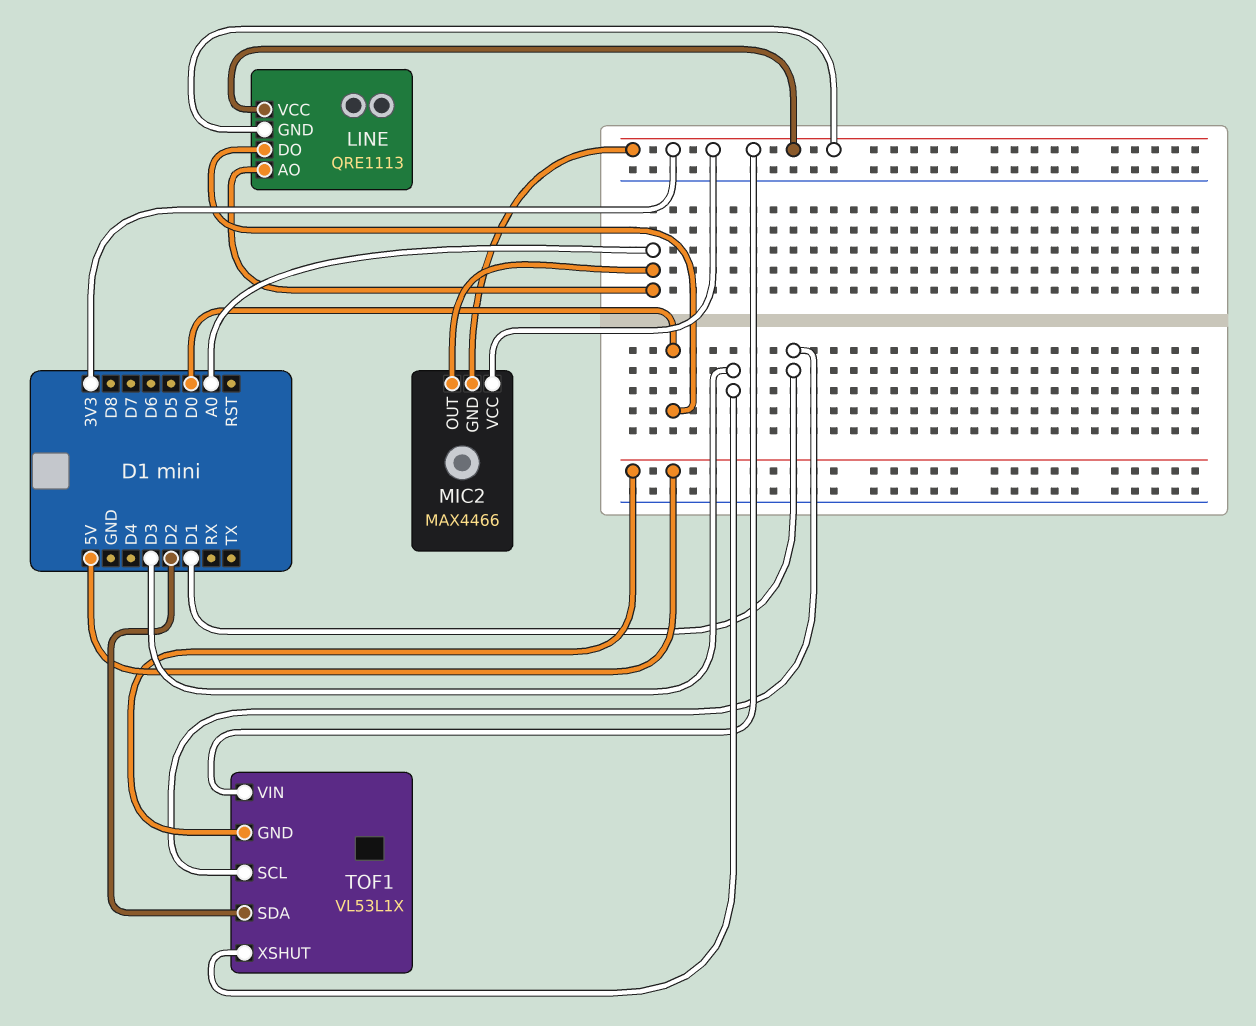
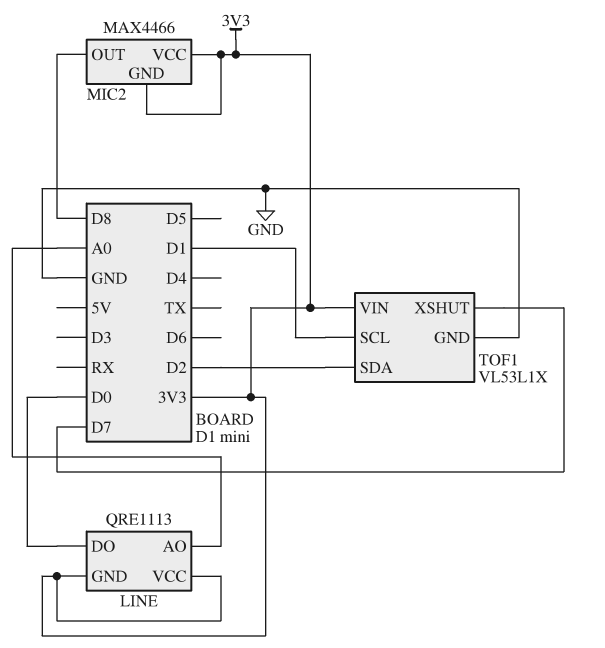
MIC2 pin OUT: A0 -> D8
TOF1 pin GND: 5V -> GND
TOF1 pin XSHUT: D3 -> D7

